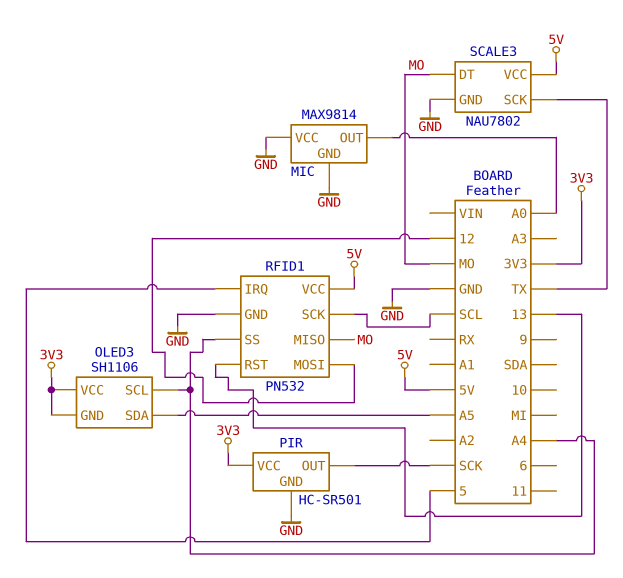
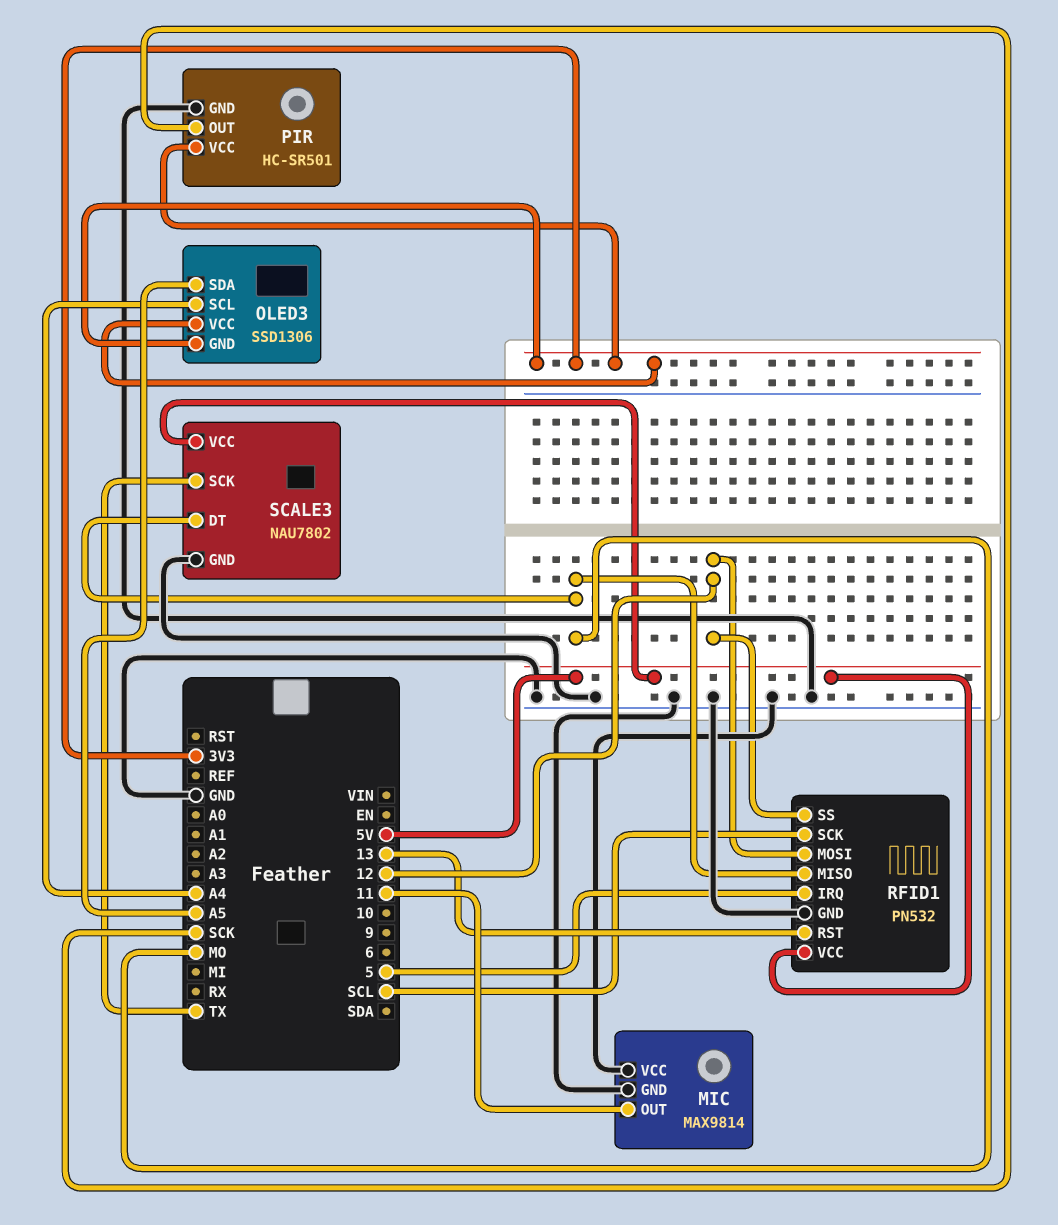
MIC pin OUT: A0 -> 11
OLED3: SH1106 -> SSD1306
RFID1 pin SS: A4 -> 12

